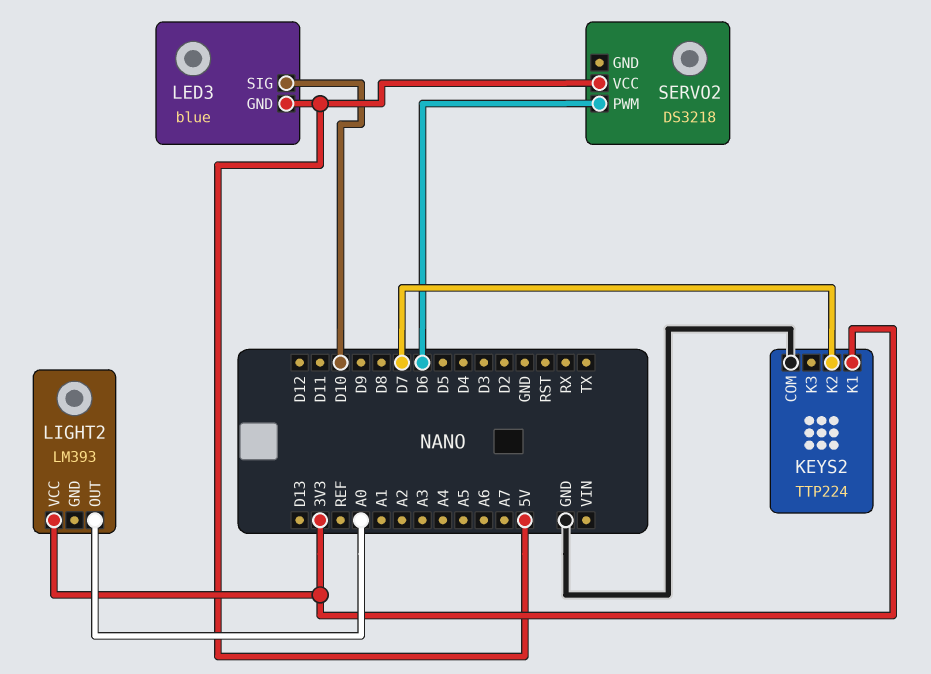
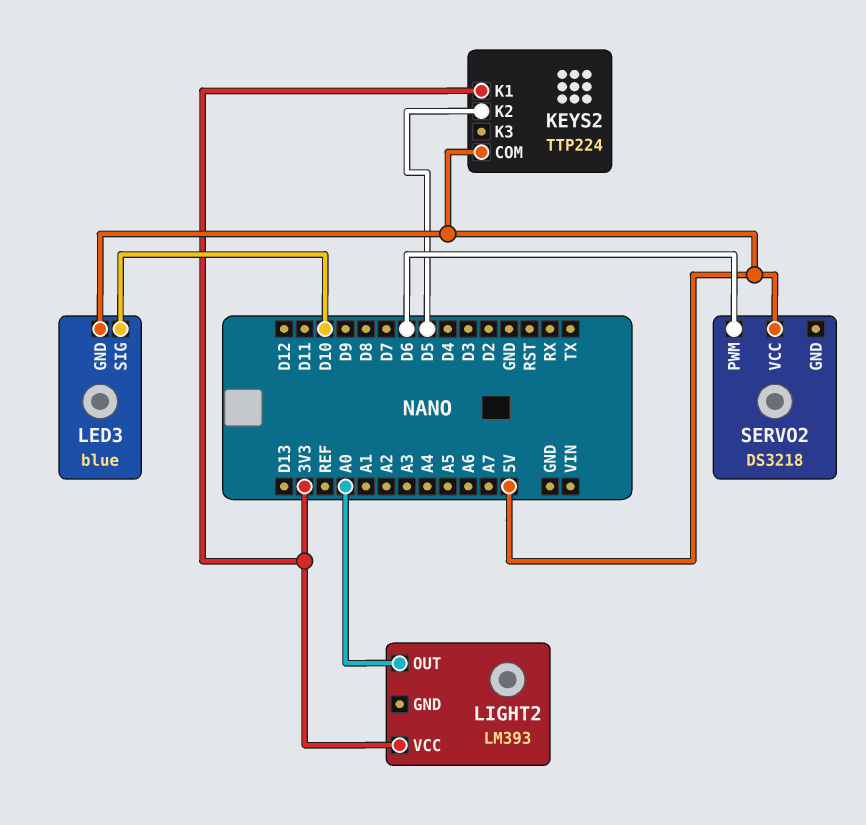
KEYS2 pin COM: GND -> 5V
KEYS2 pin K2: D7 -> D5

